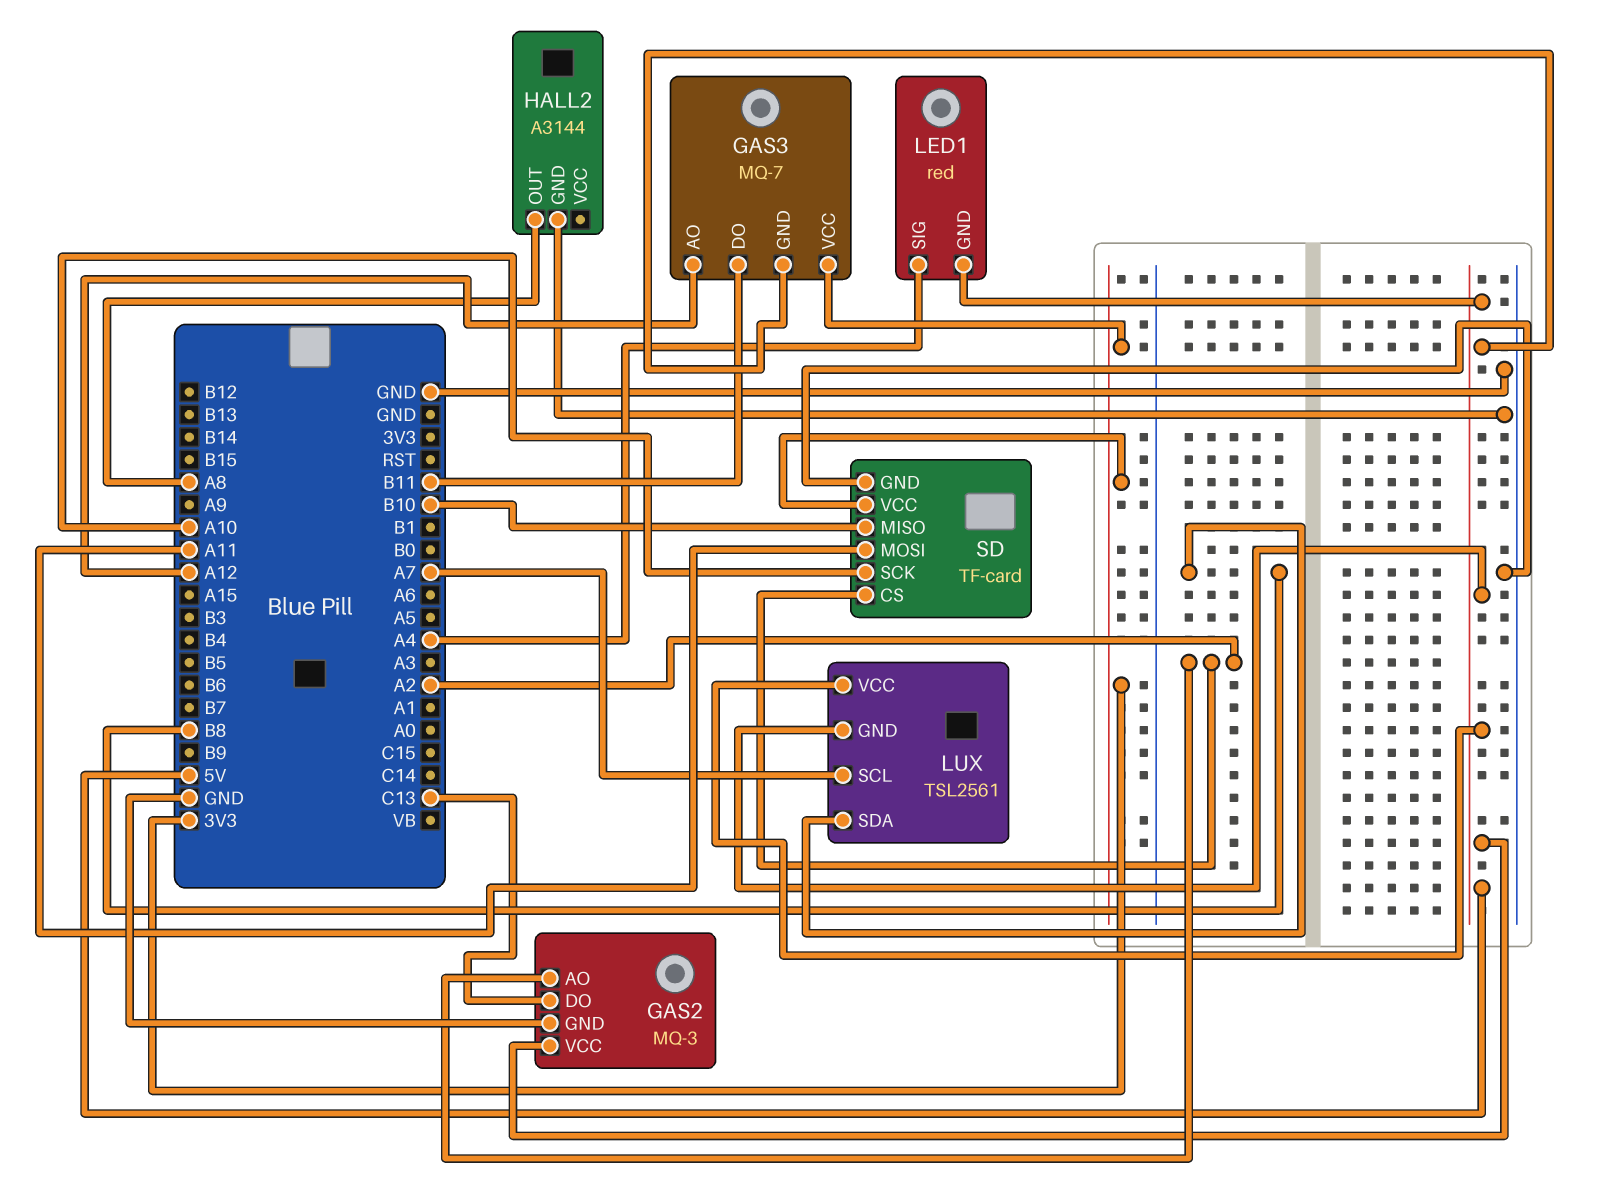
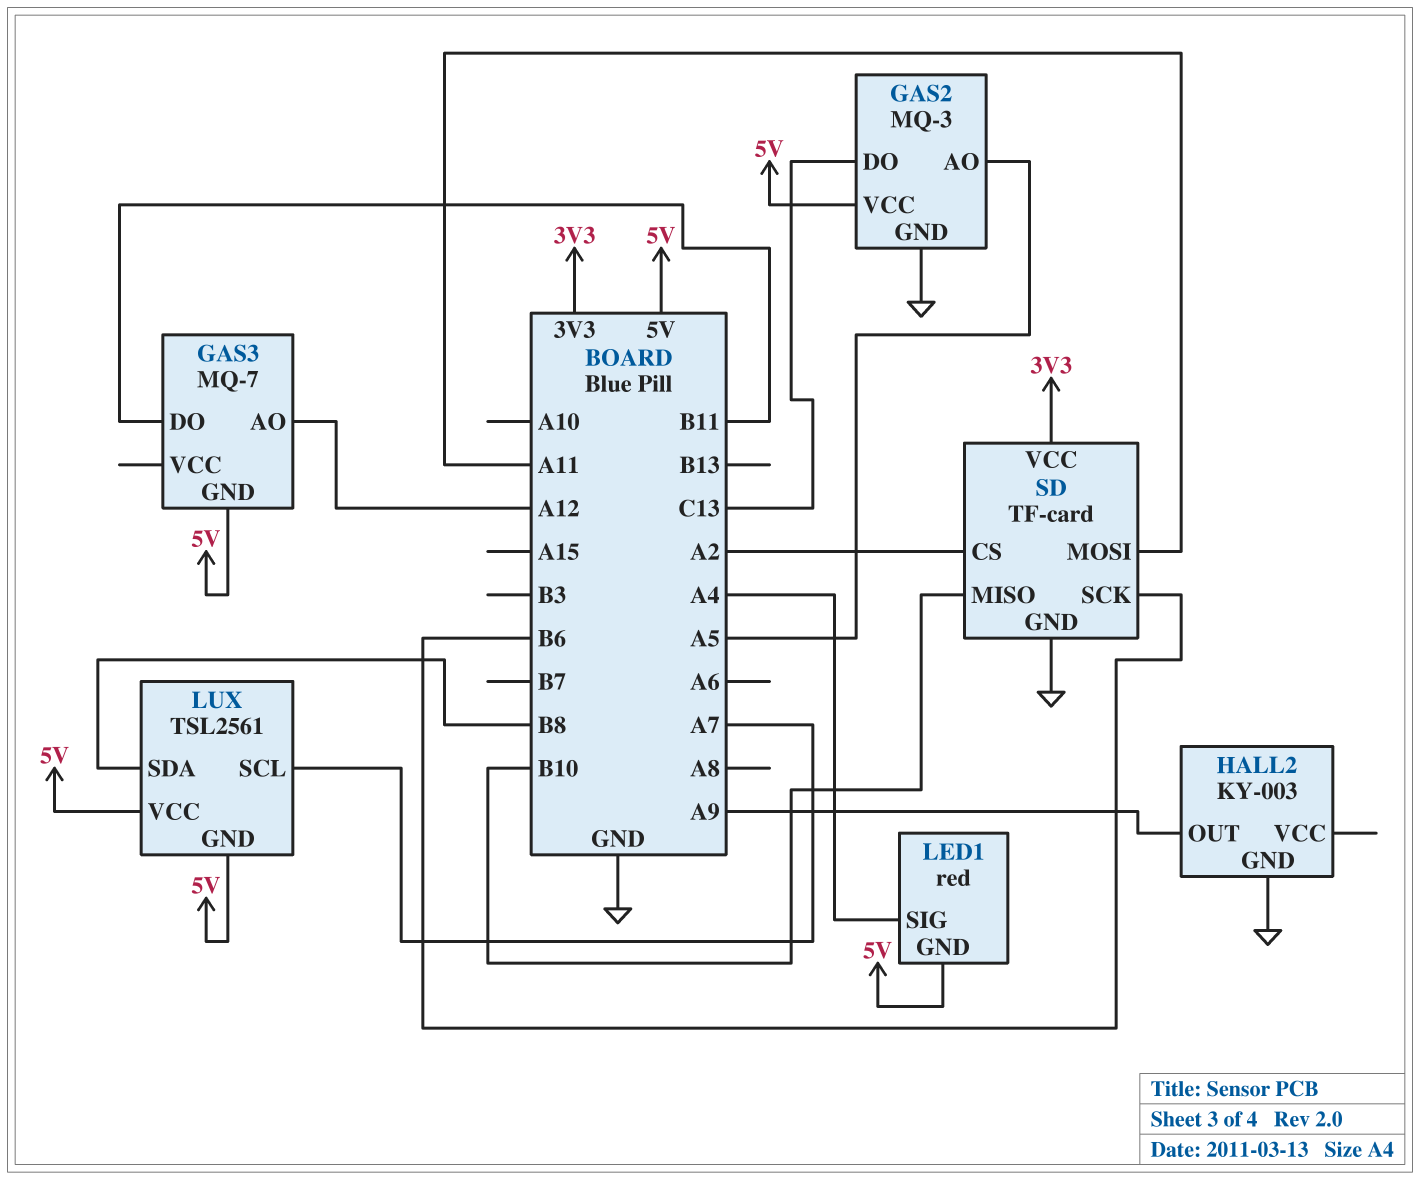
GAS2 pin AO: A2 -> A5
GAS3 pin VCC: 3V3 -> none
HALL2: A3144 -> KY-003
HALL2 pin OUT: A8 -> A9
SD pin SCK: A10 -> B6

